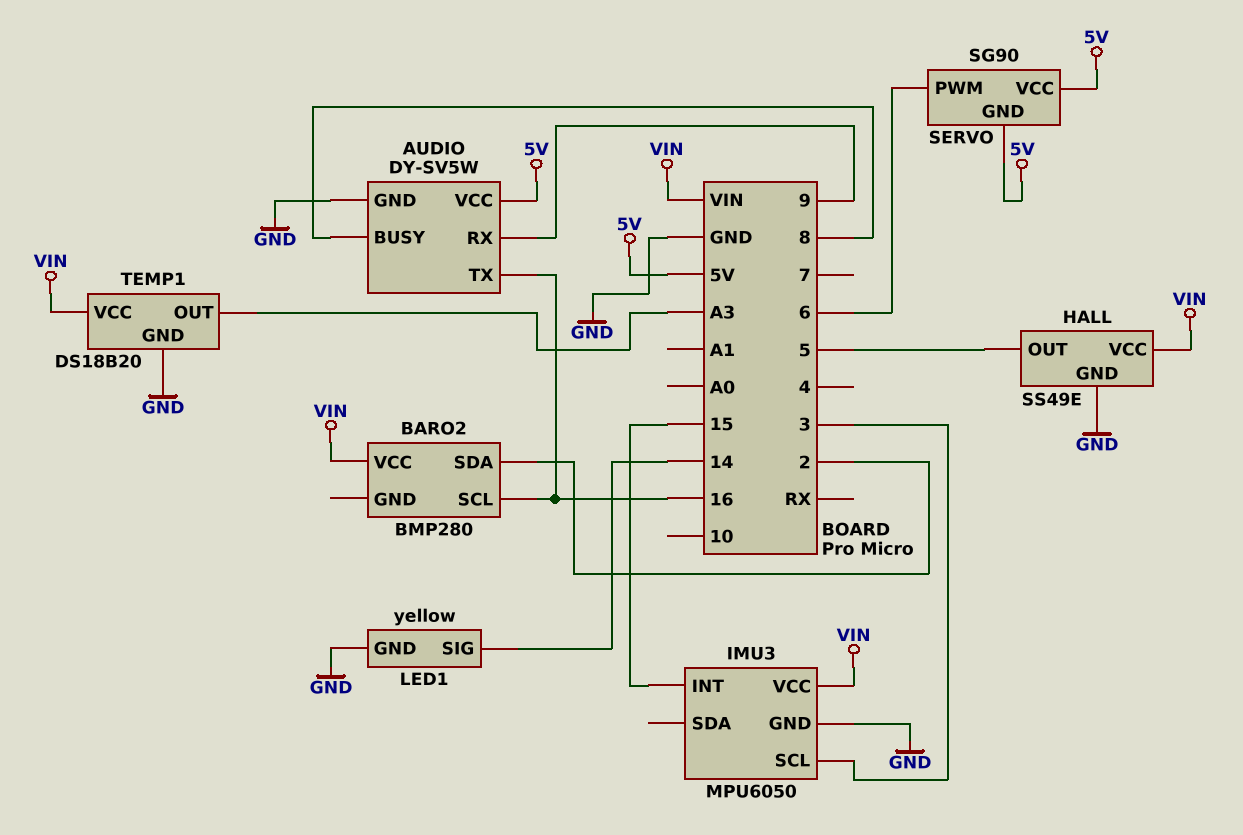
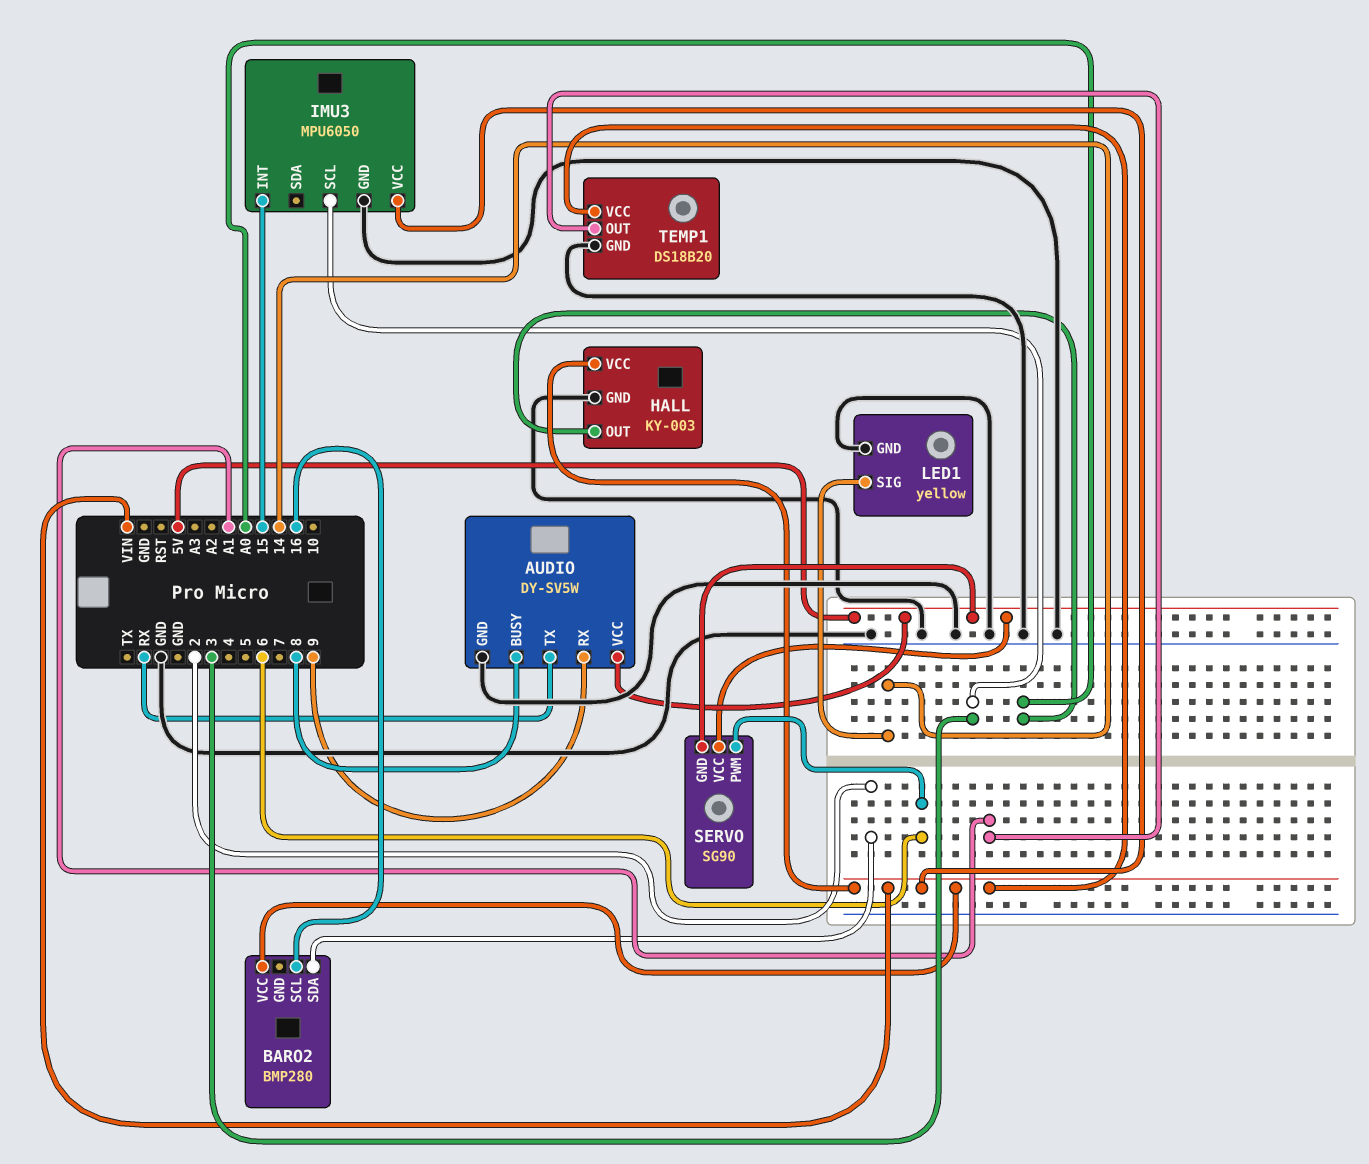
AUDIO pin TX: 16 -> RX
HALL: SS49E -> KY-003
HALL pin OUT: 5 -> A0
TEMP1 pin OUT: A3 -> A1

